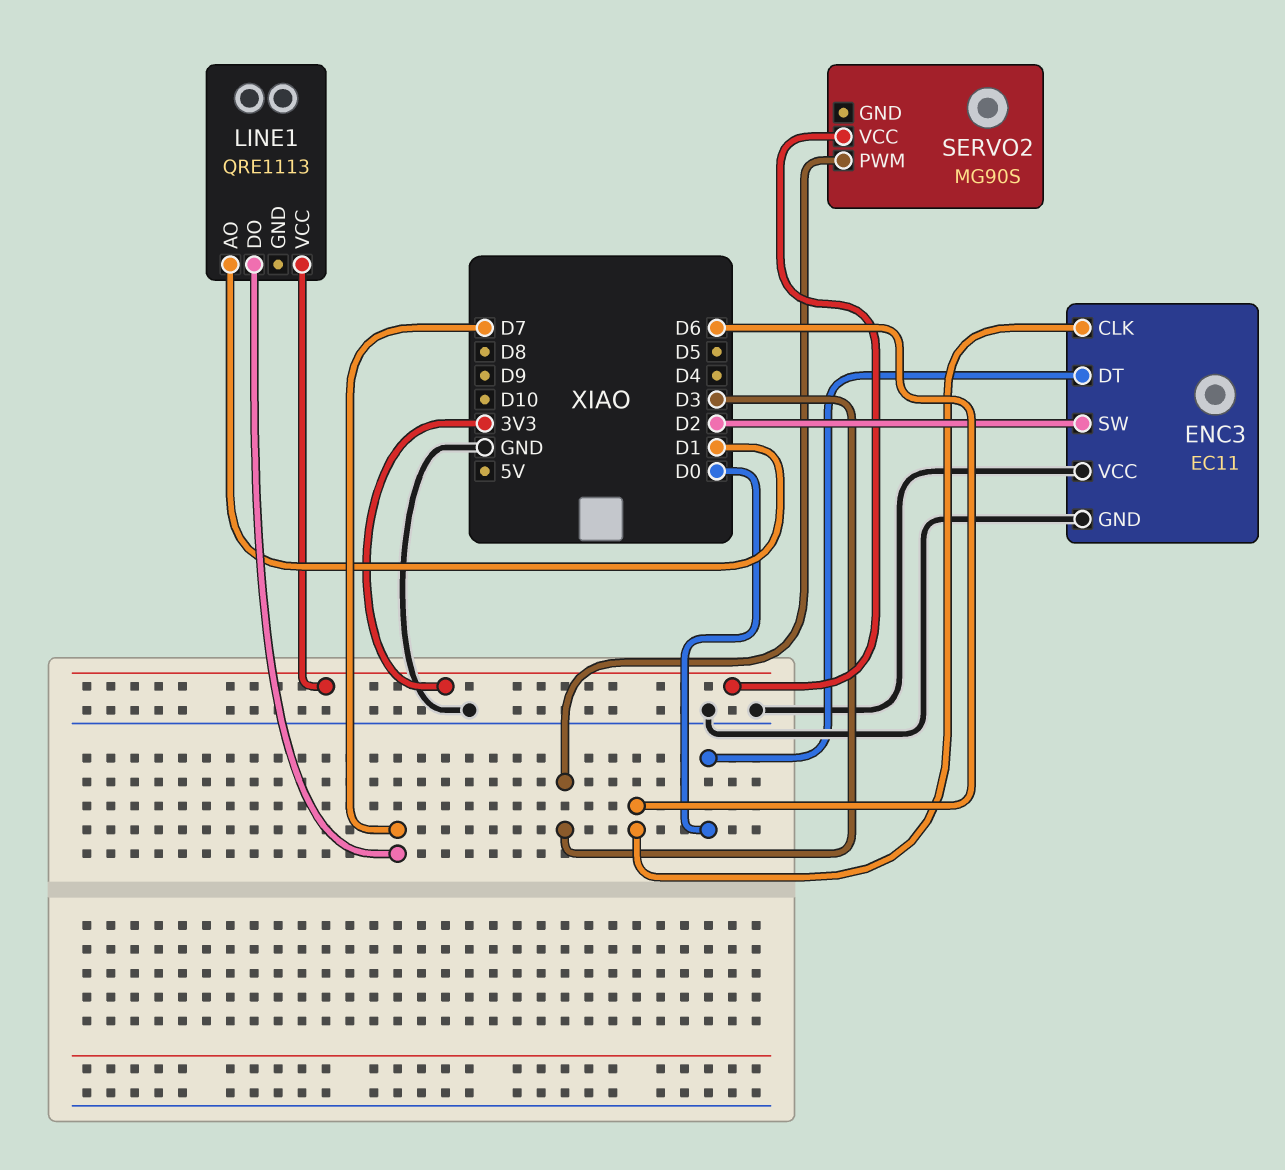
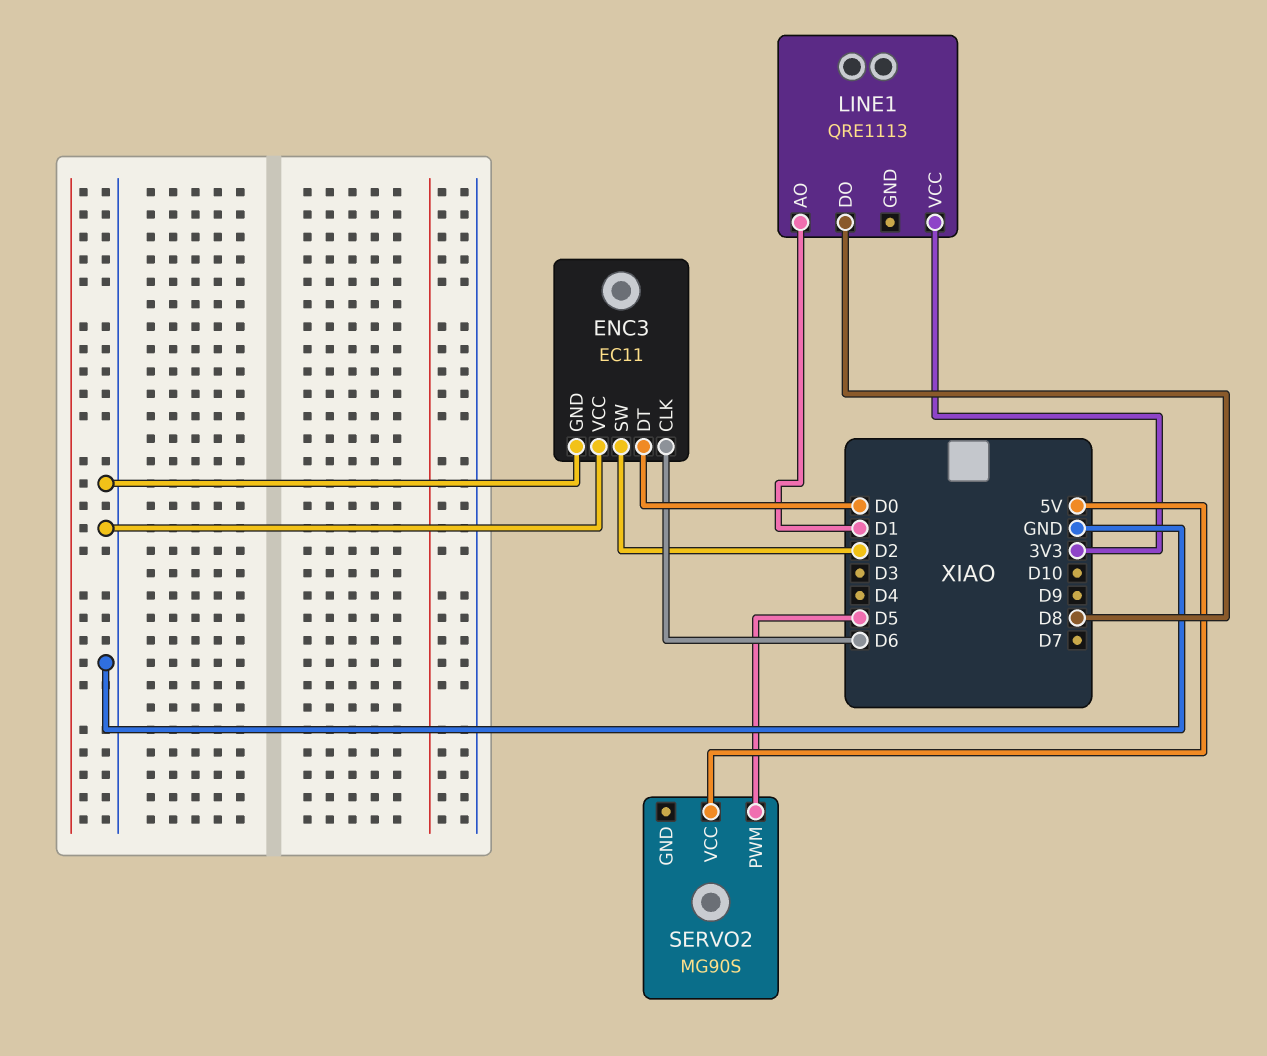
LINE1 pin DO: D7 -> D8
SERVO2 pin PWM: D3 -> D5
SERVO2 pin VCC: 3V3 -> 5V

